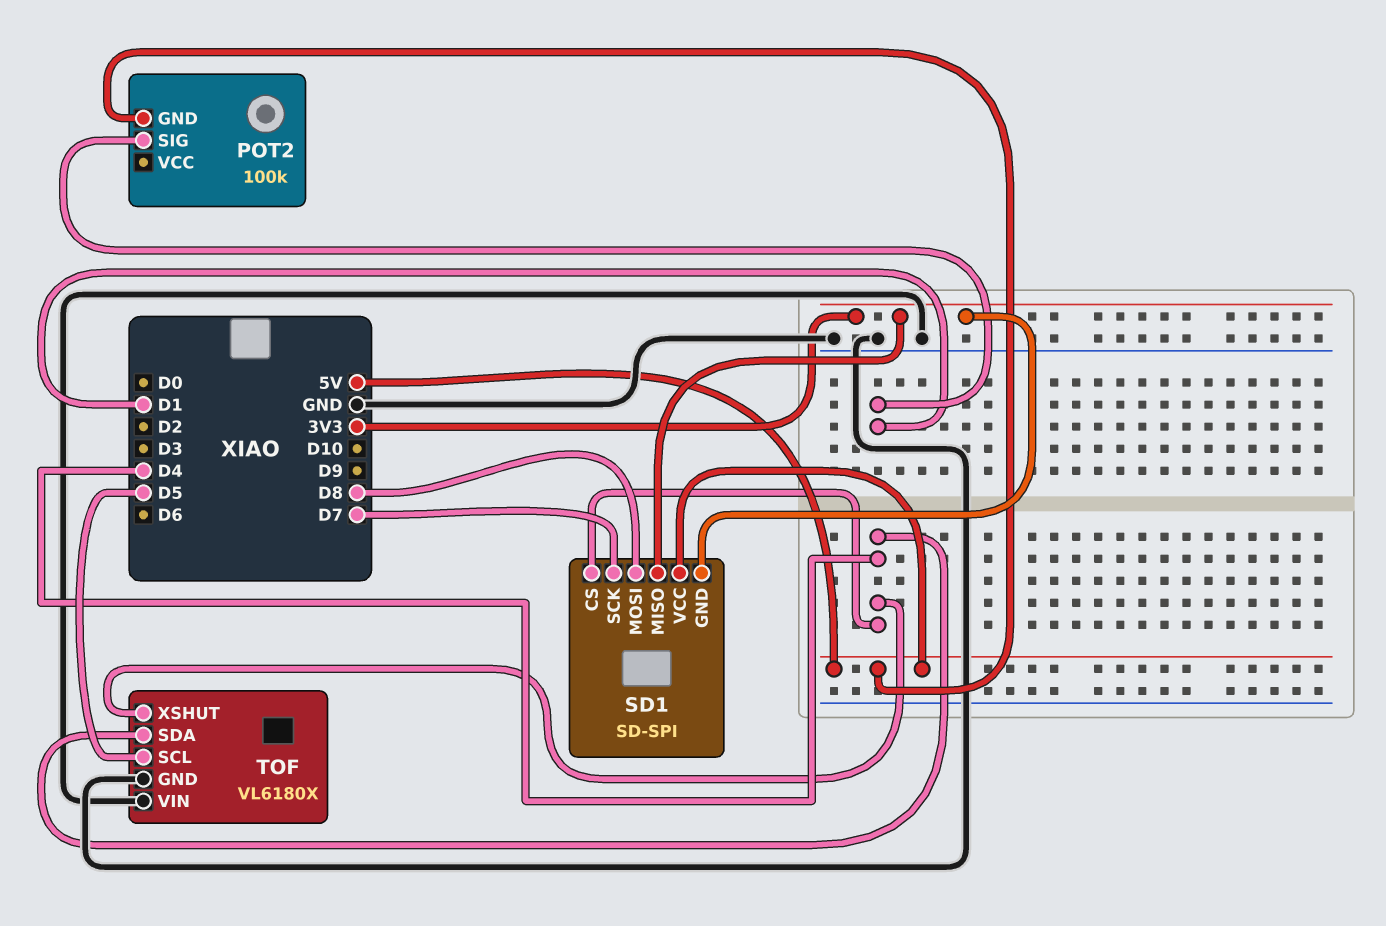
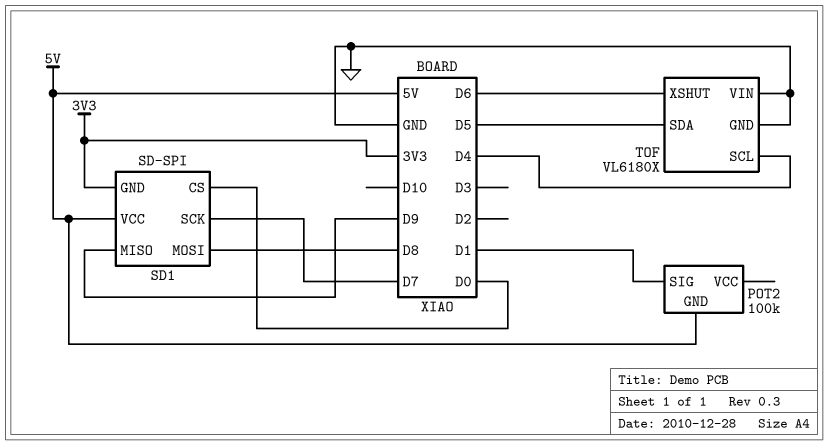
SD1 pin CS: D4 -> D0
SD1 pin MISO: 3V3 -> D9
TOF pin SCL: D5 -> D4
TOF pin SDA: D4 -> D5
TOF pin XSHUT: D4 -> D6

